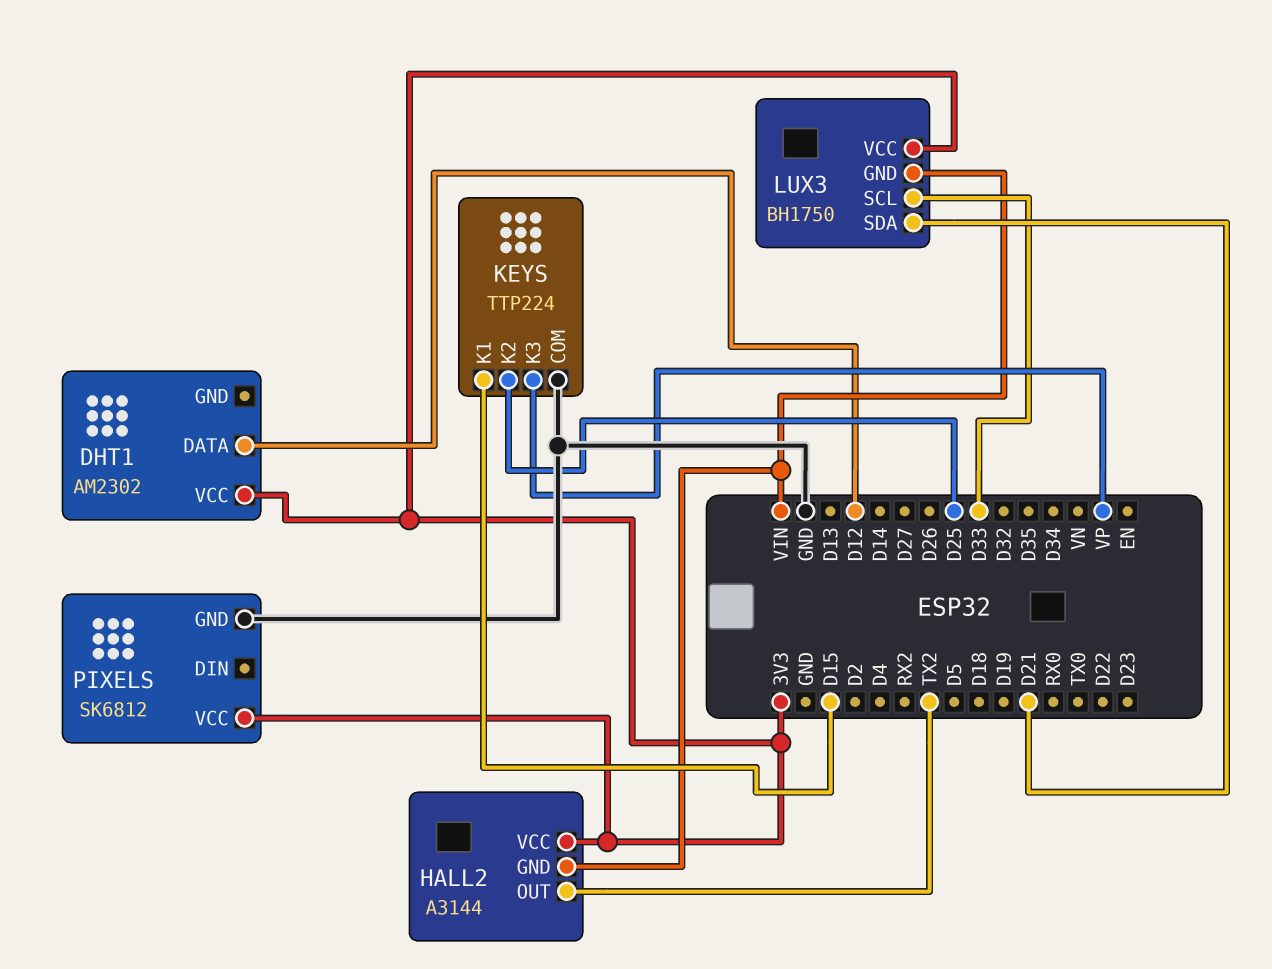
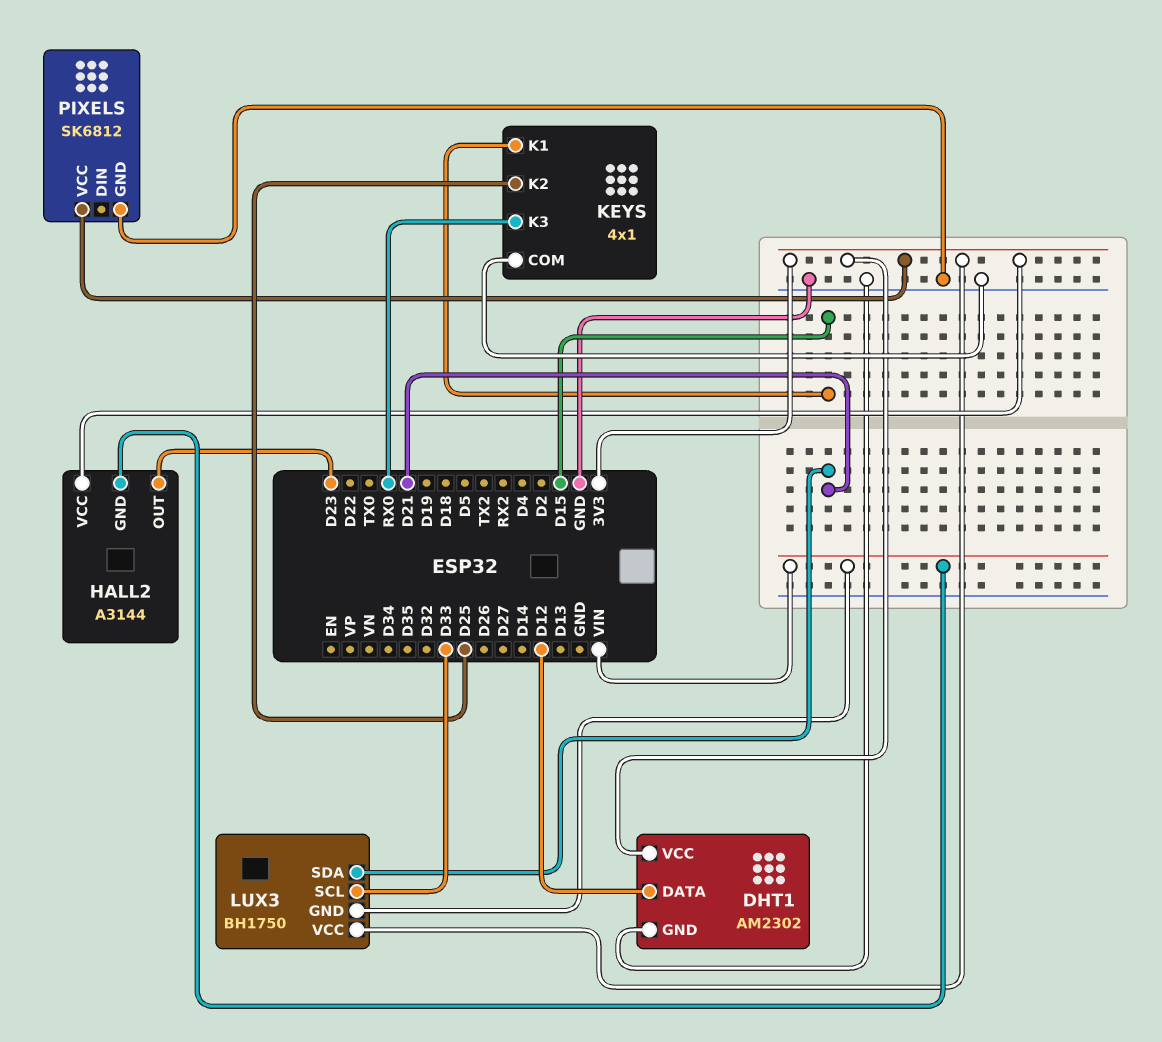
DHT1 pin GND: none -> GND
HALL2 pin OUT: TX2 -> D23
KEYS: TTP224 -> 4x1
KEYS pin K3: VP -> RX0

